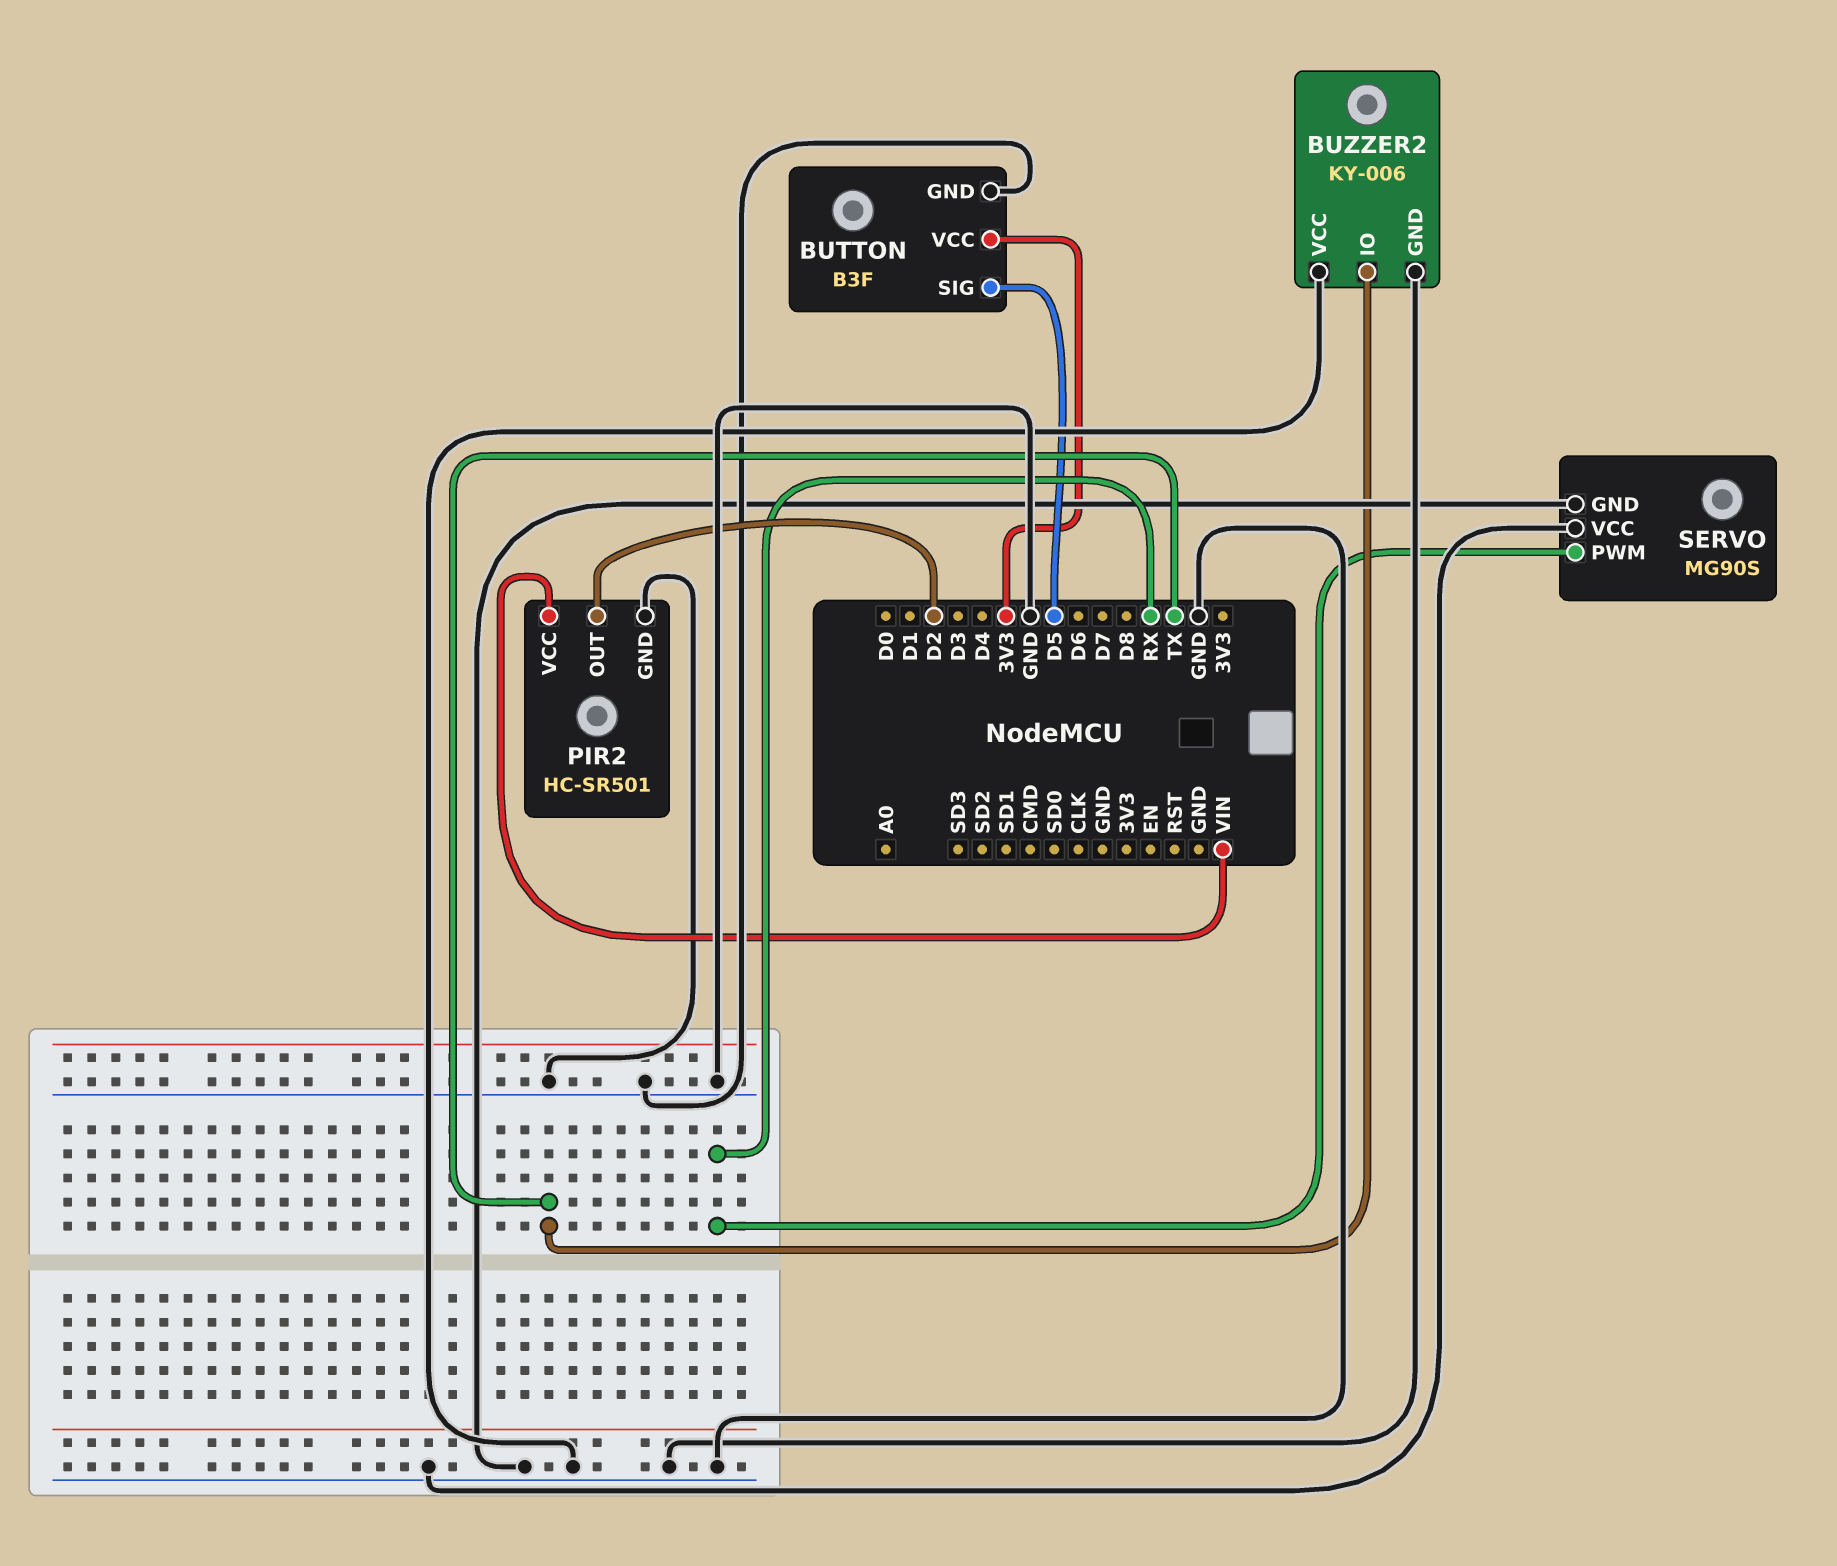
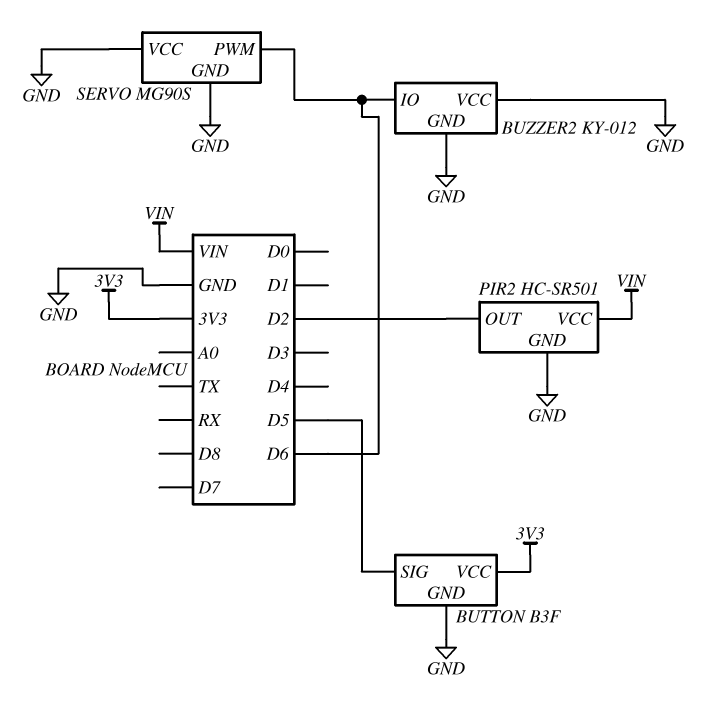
BUZZER2: KY-006 -> KY-012
BUZZER2 pin IO: TX -> D6
SERVO pin PWM: RX -> D6

